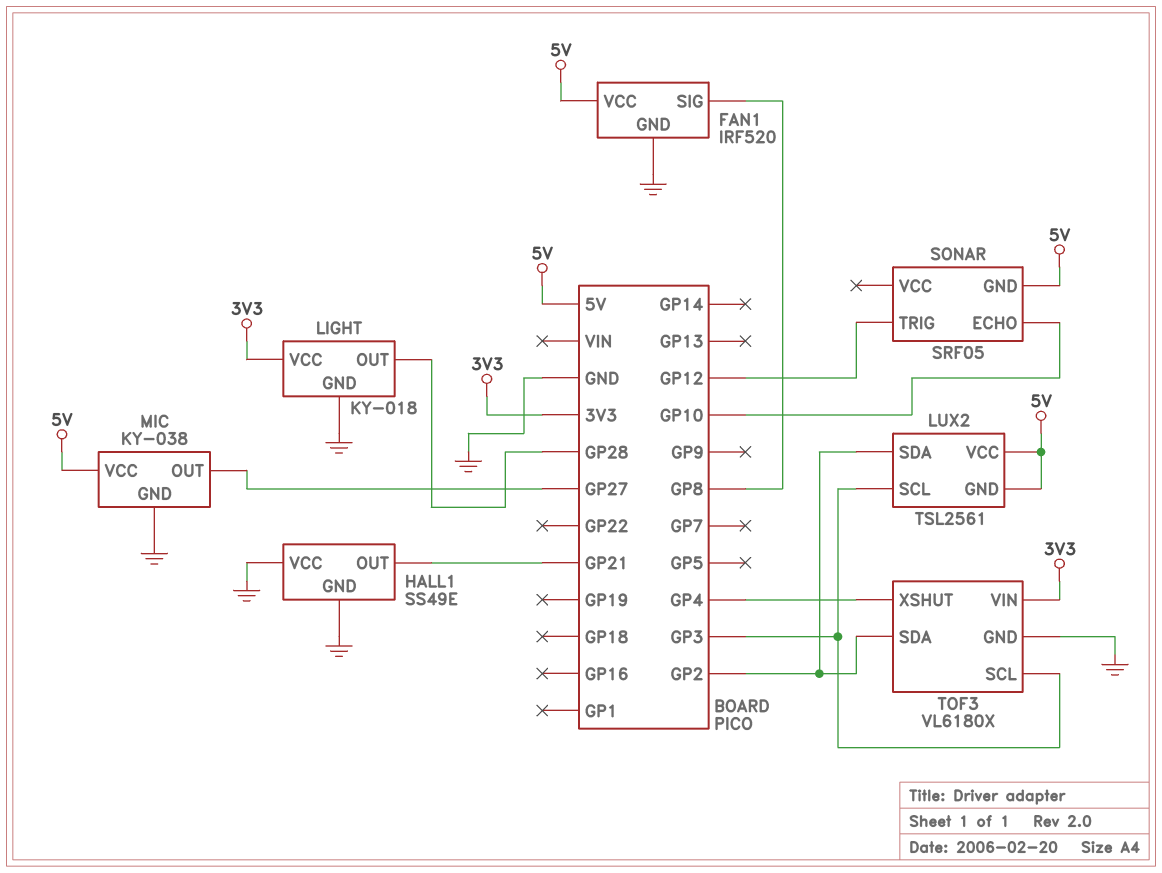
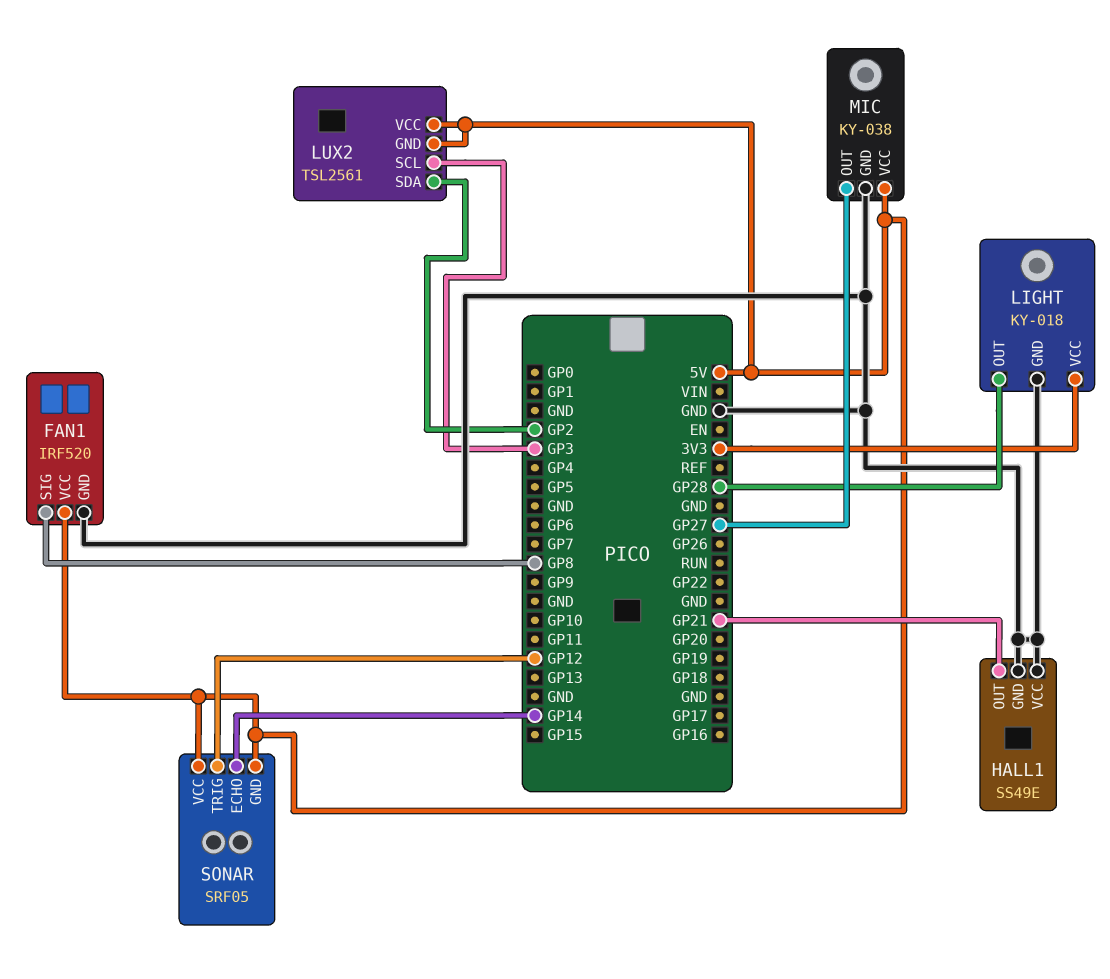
SONAR pin ECHO: GP10 -> GP14
SONAR pin VCC: none -> 5V
TOF3: VL6180X -> none
TOF3 pin GND: GND -> none
TOF3 pin SCL: GP3 -> none
TOF3 pin SDA: GP2 -> none
TOF3 pin VIN: 3V3 -> none
TOF3 pin XSHUT: GP4 -> none

